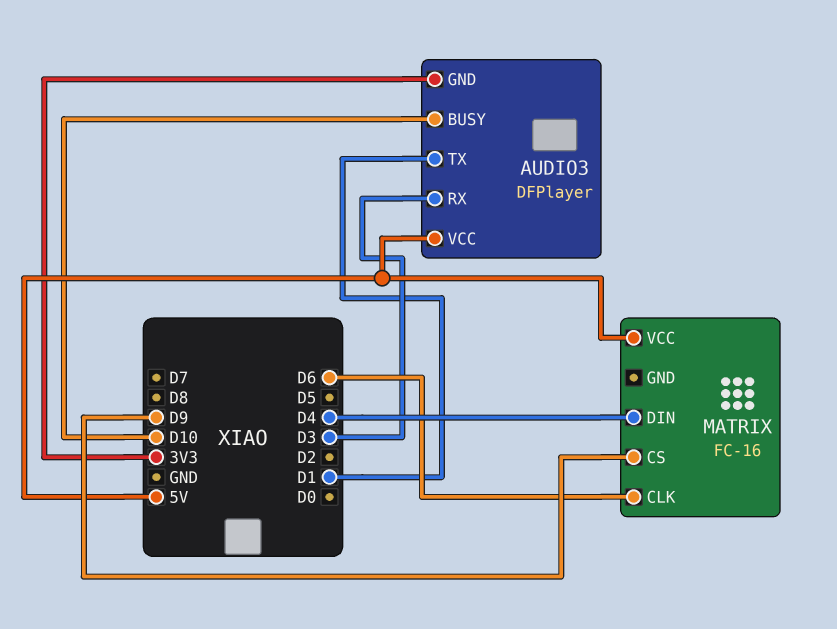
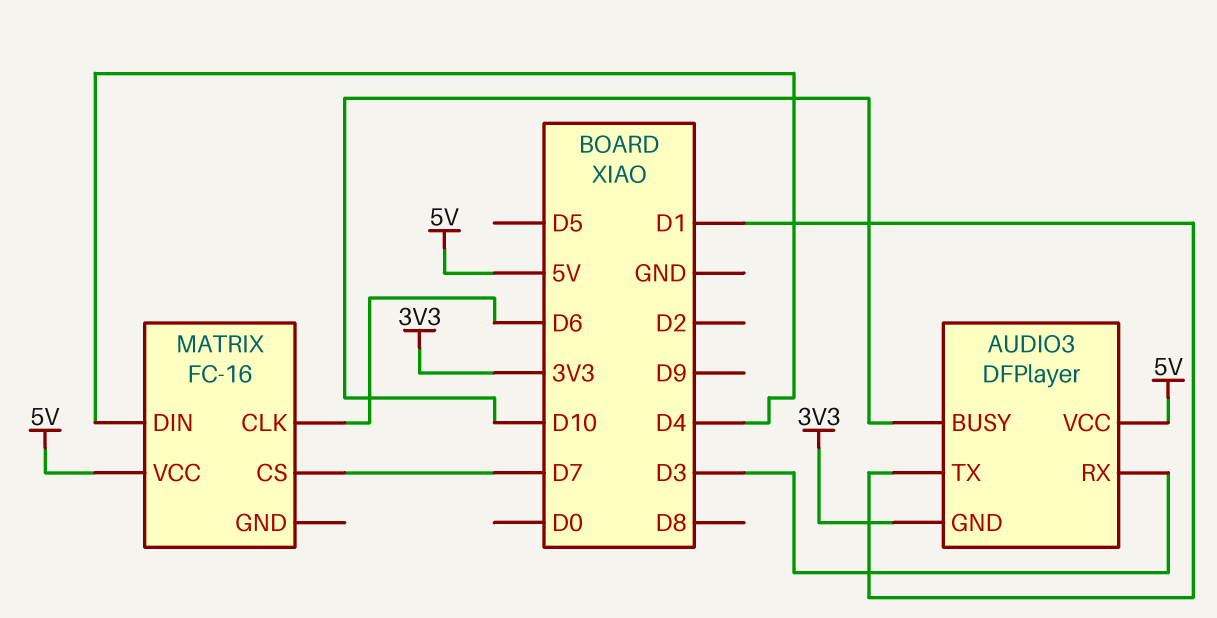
MATRIX pin CS: D9 -> D7

